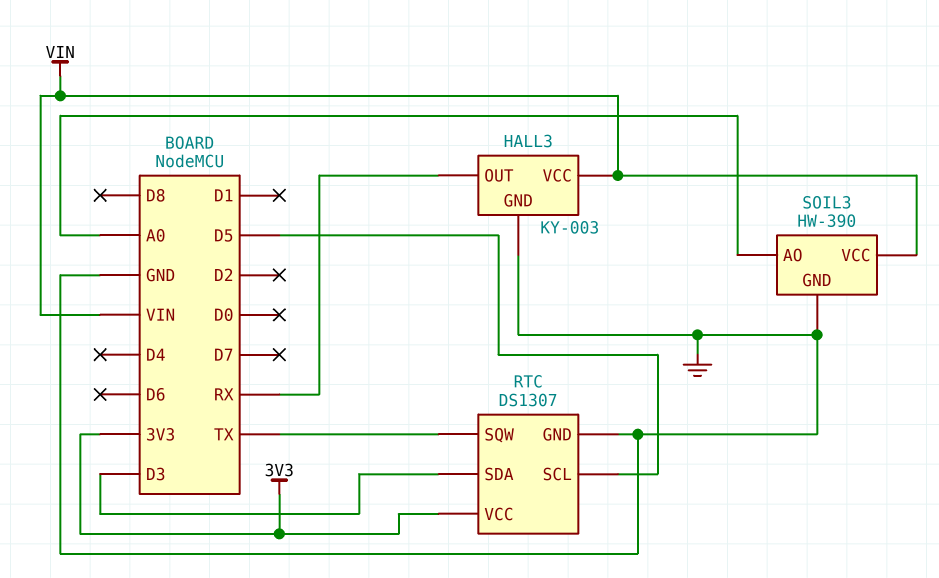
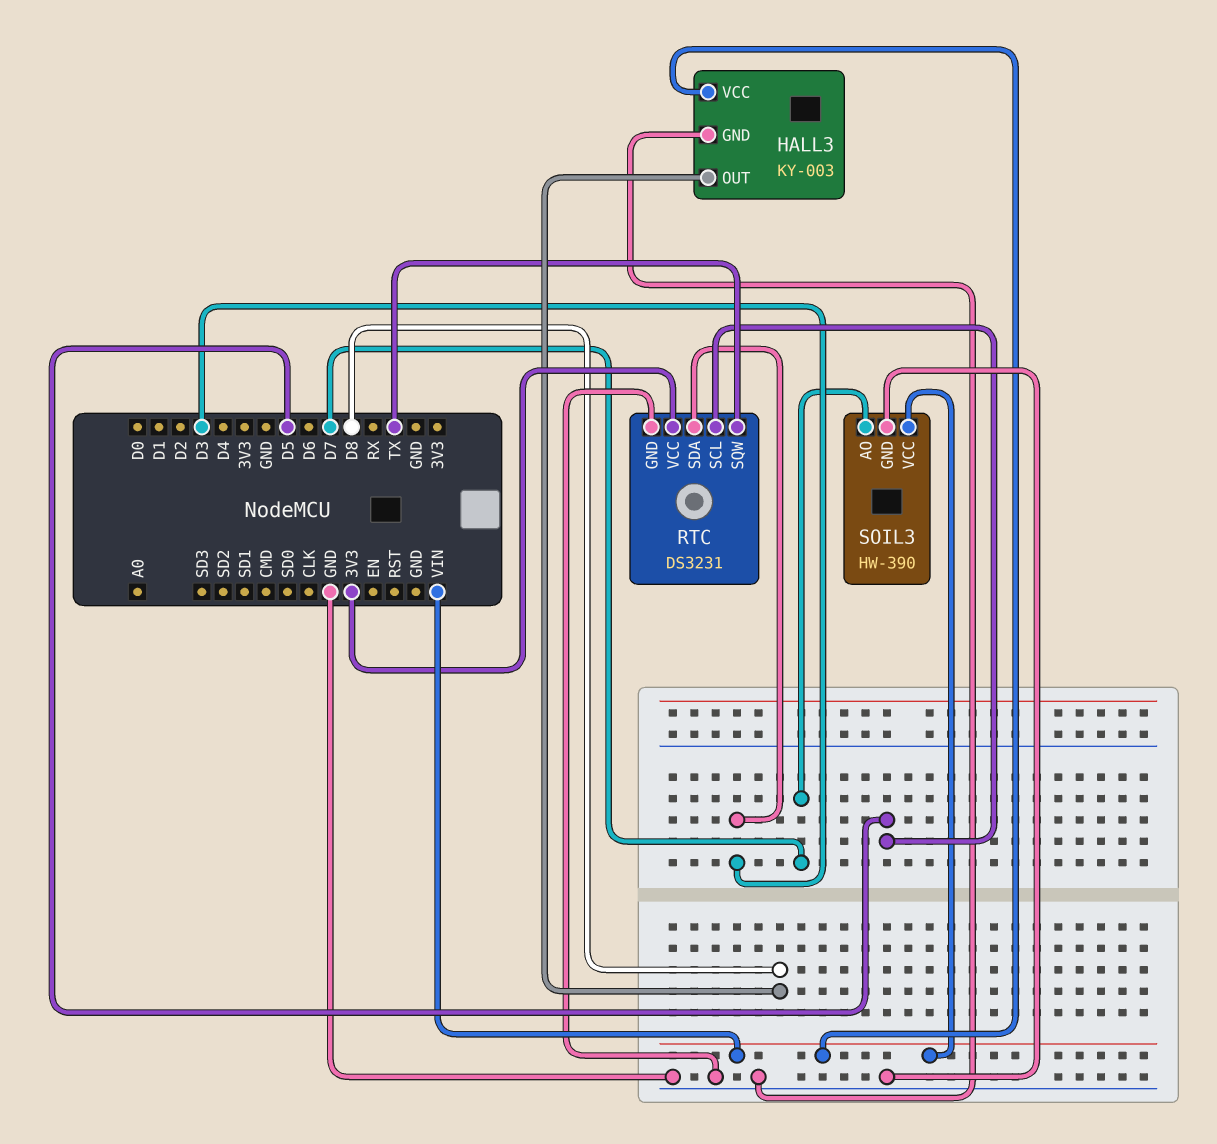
HALL3 pin OUT: RX -> D8
RTC: DS1307 -> DS3231
SOIL3 pin AO: A0 -> D7

